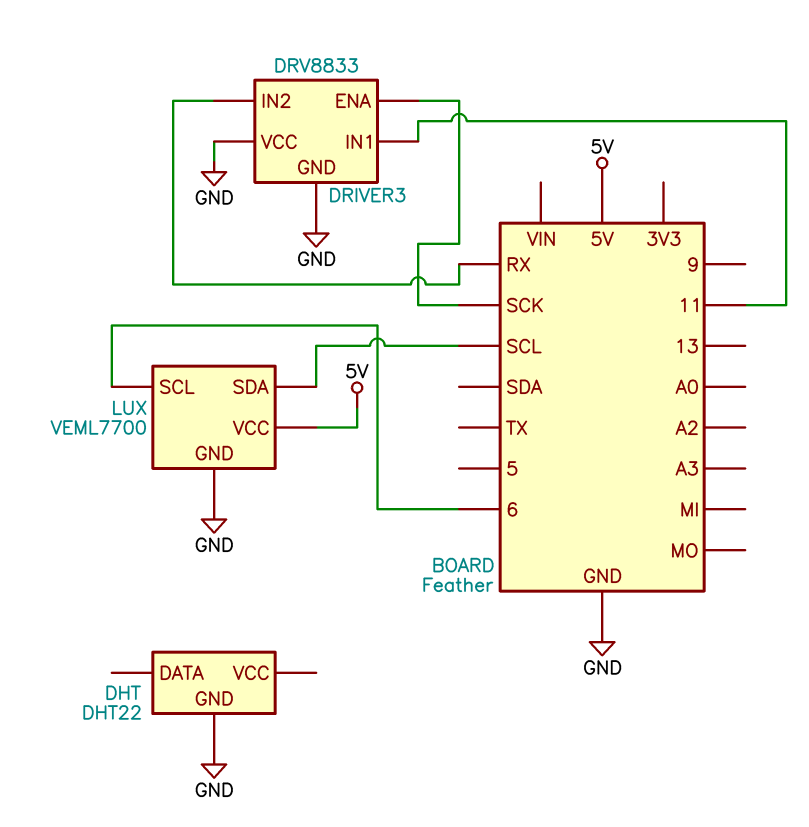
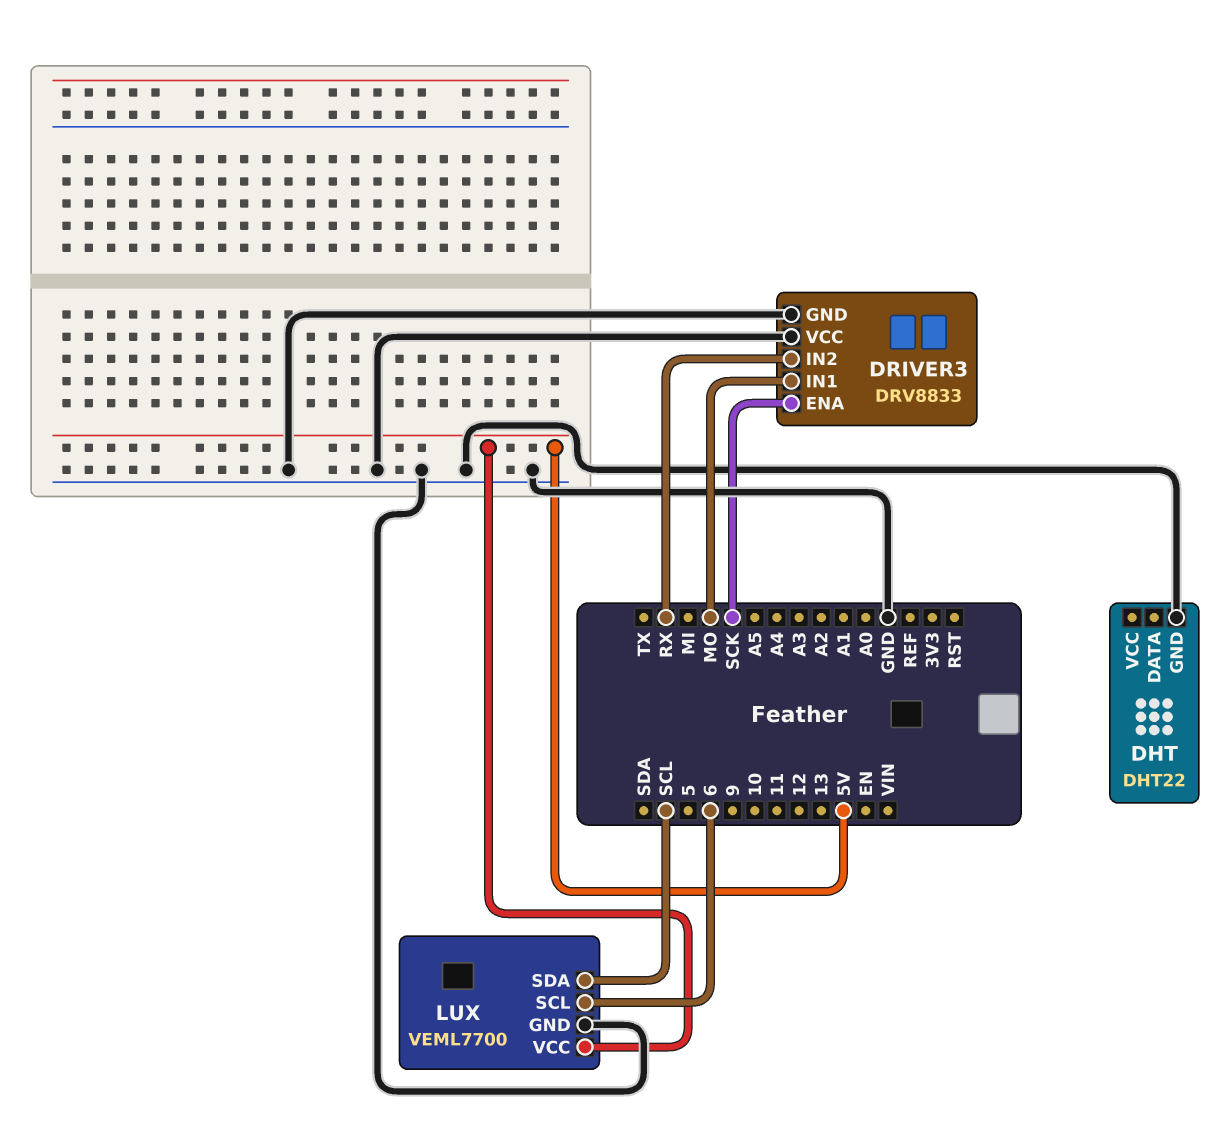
DRIVER3 pin IN1: 11 -> MO

